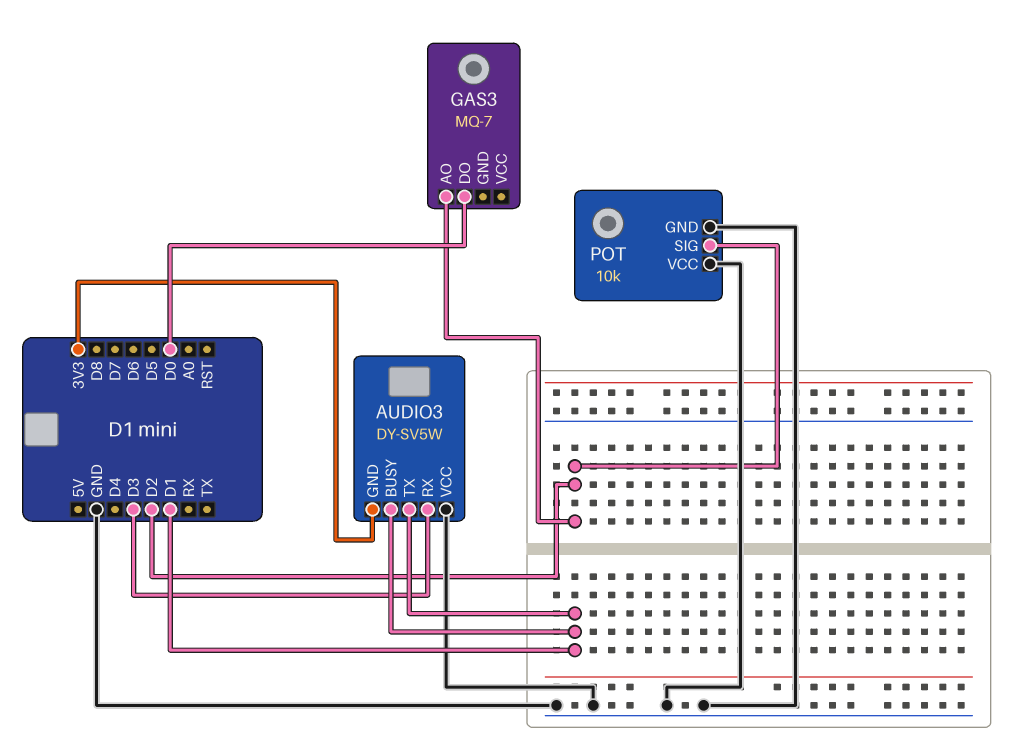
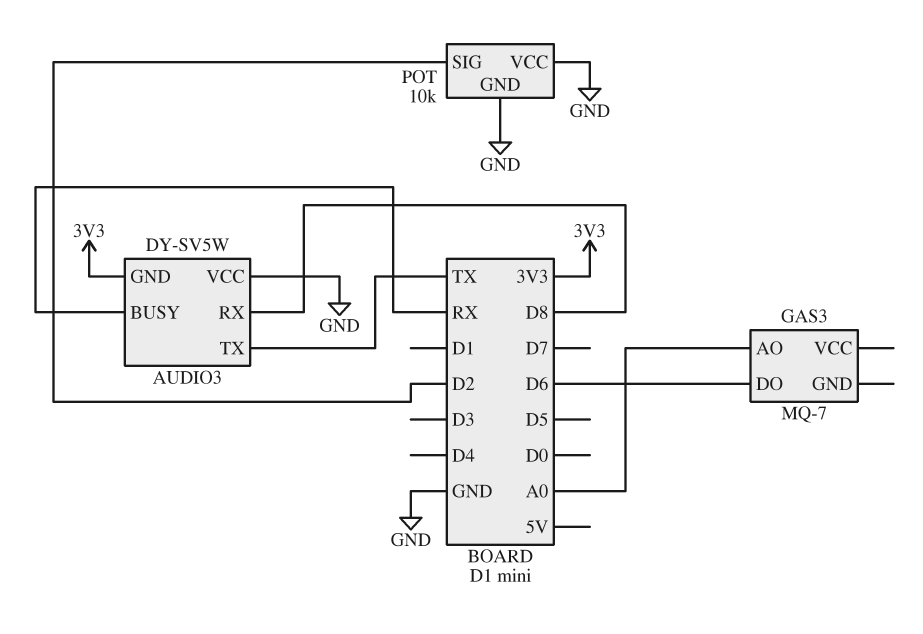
AUDIO3 pin BUSY: D1 -> RX
AUDIO3 pin RX: D3 -> D8
AUDIO3 pin TX: D1 -> TX
GAS3 pin AO: D2 -> A0
GAS3 pin DO: D0 -> D6

